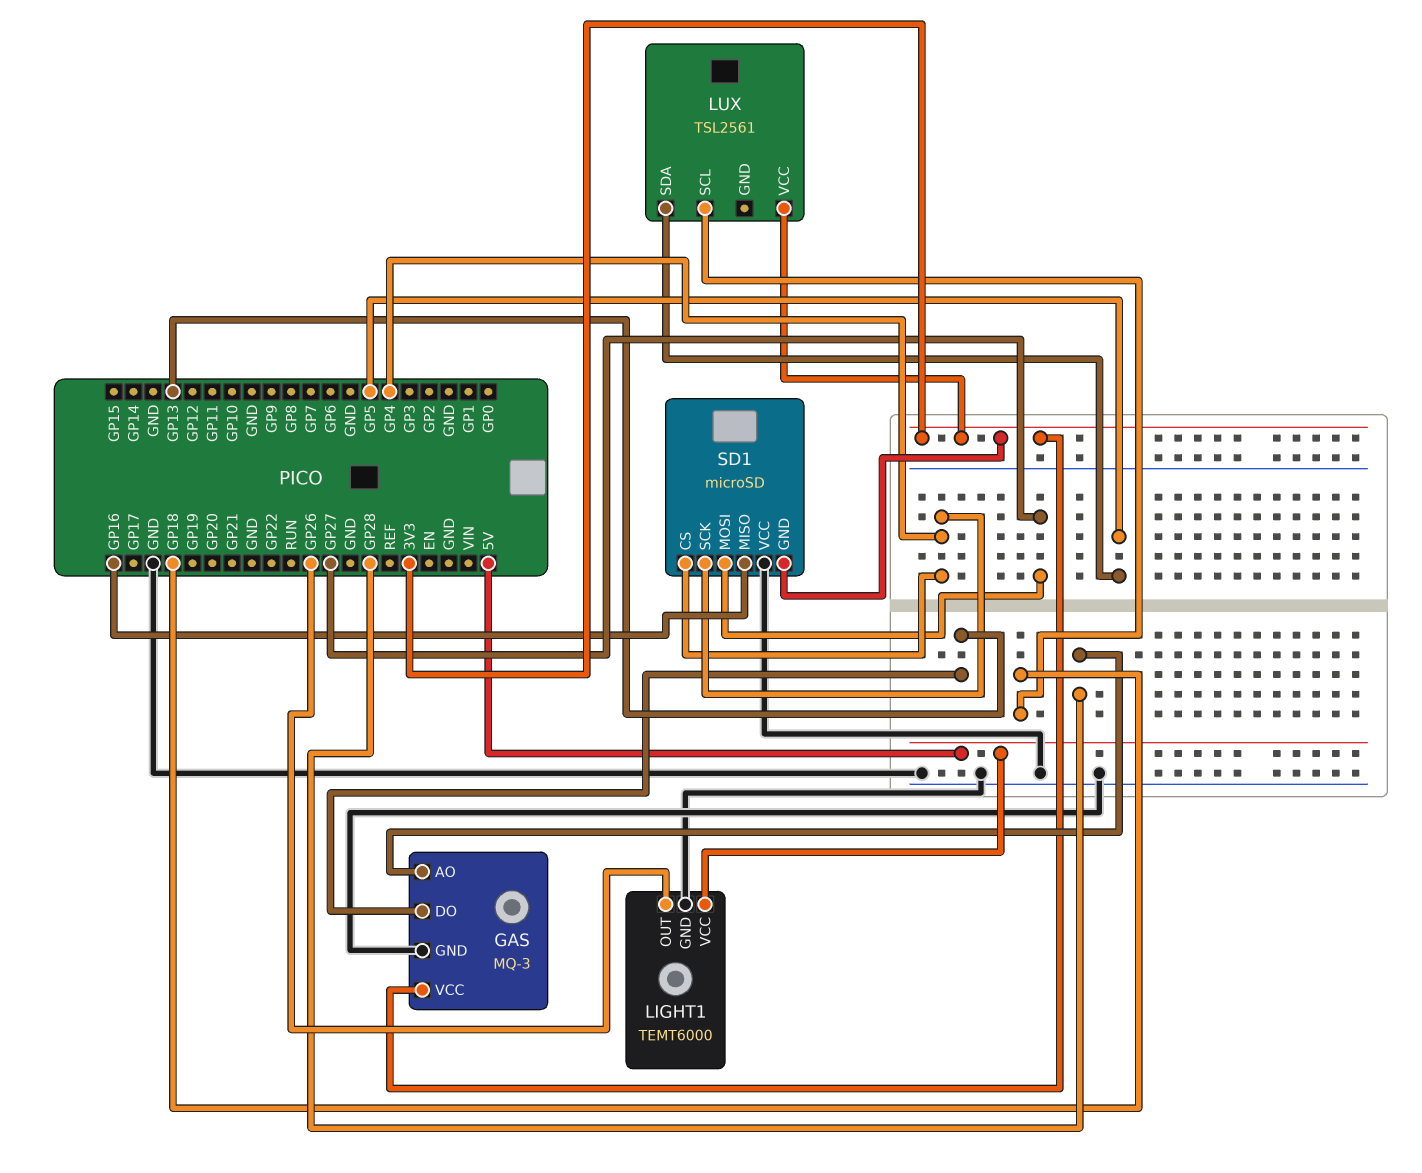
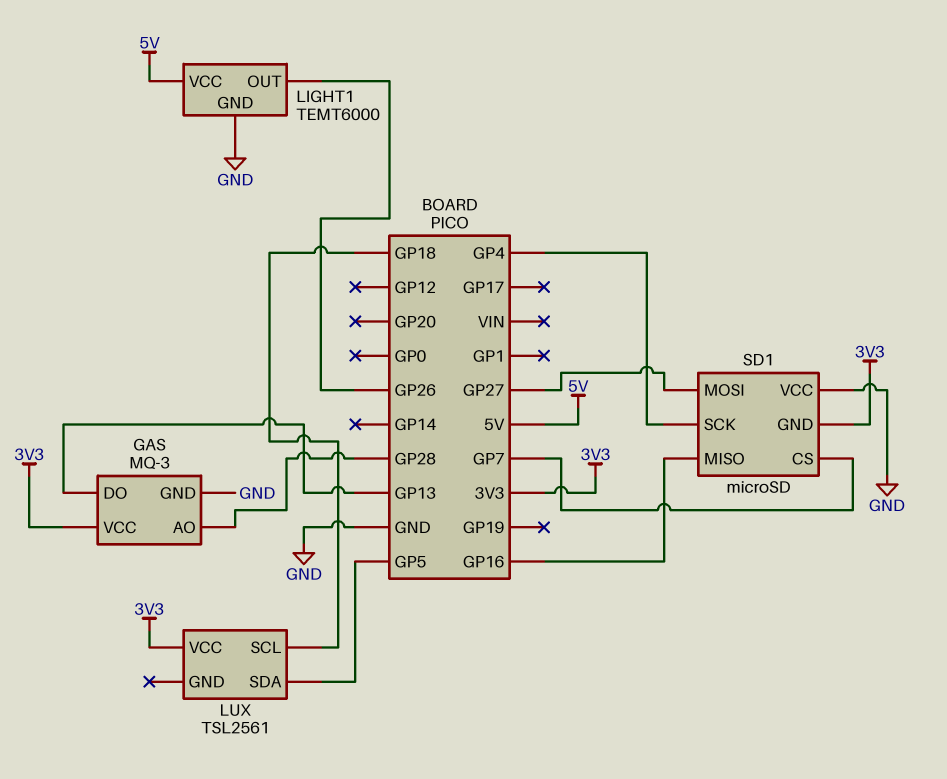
SD1 pin CS: GP4 -> GP7

